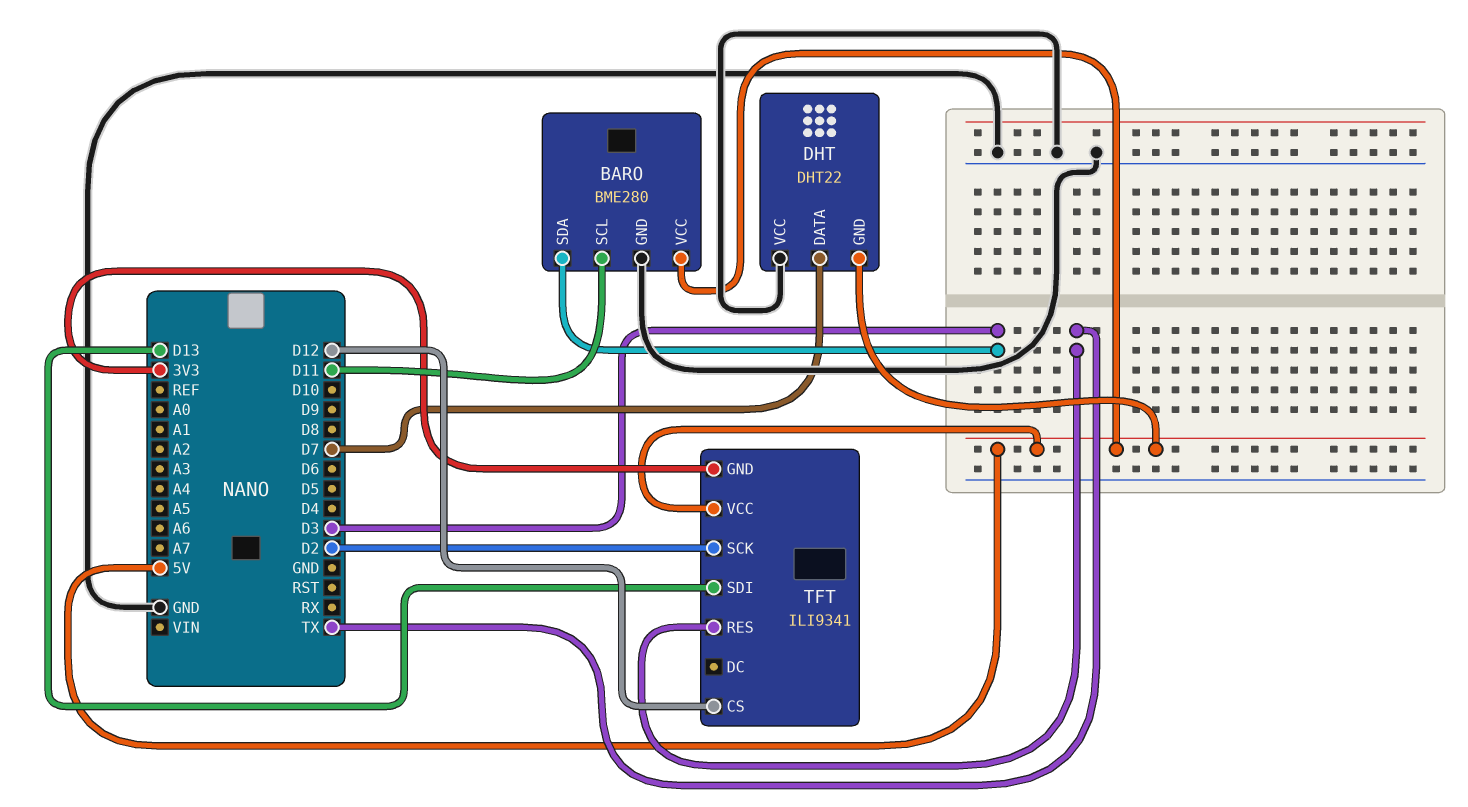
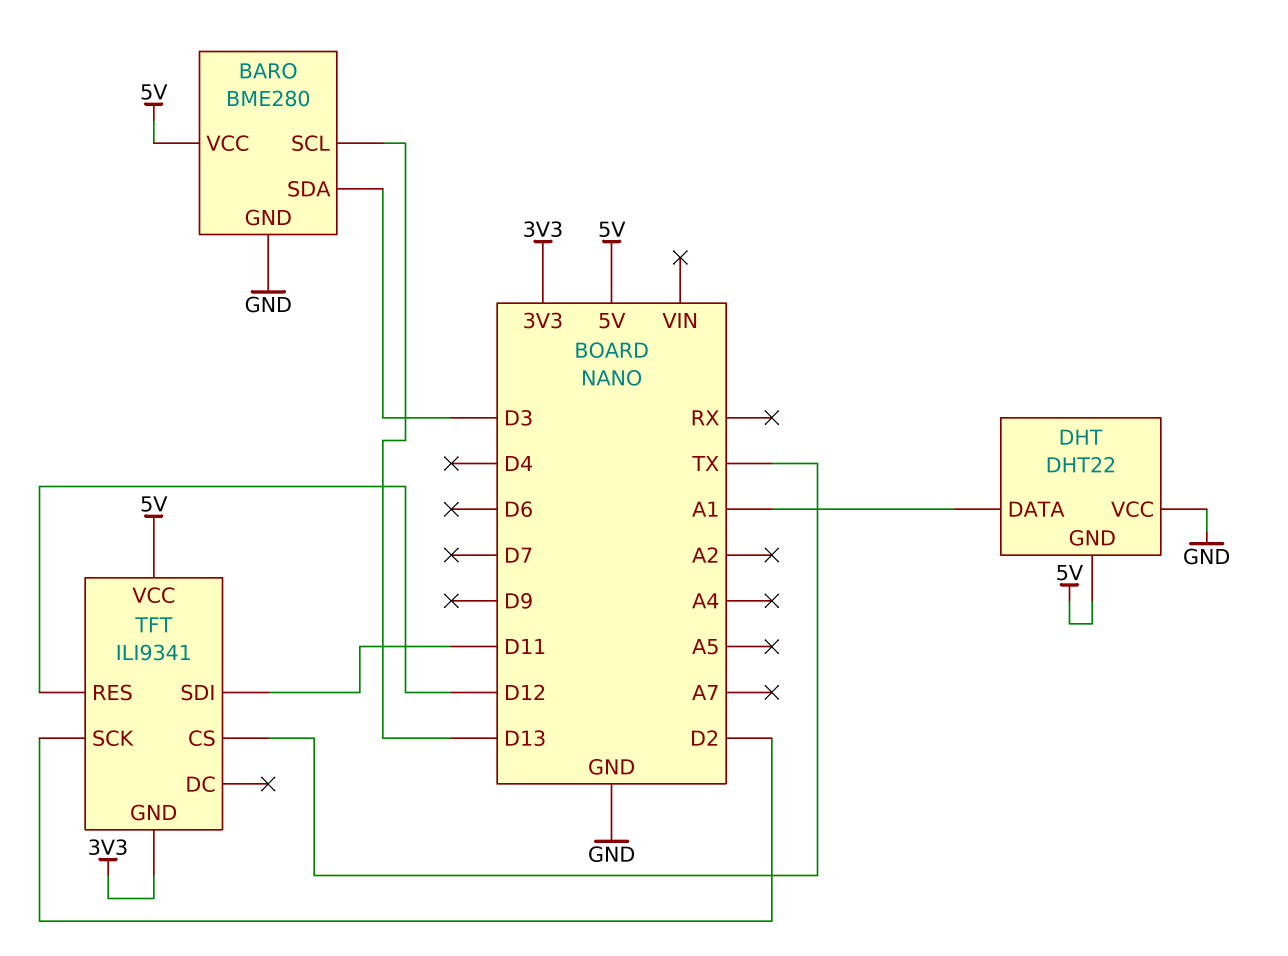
BARO pin SCL: D11 -> D13
DHT pin DATA: D7 -> A1
TFT pin CS: D12 -> TX
TFT pin RES: TX -> D12
TFT pin SDI: D13 -> D11

